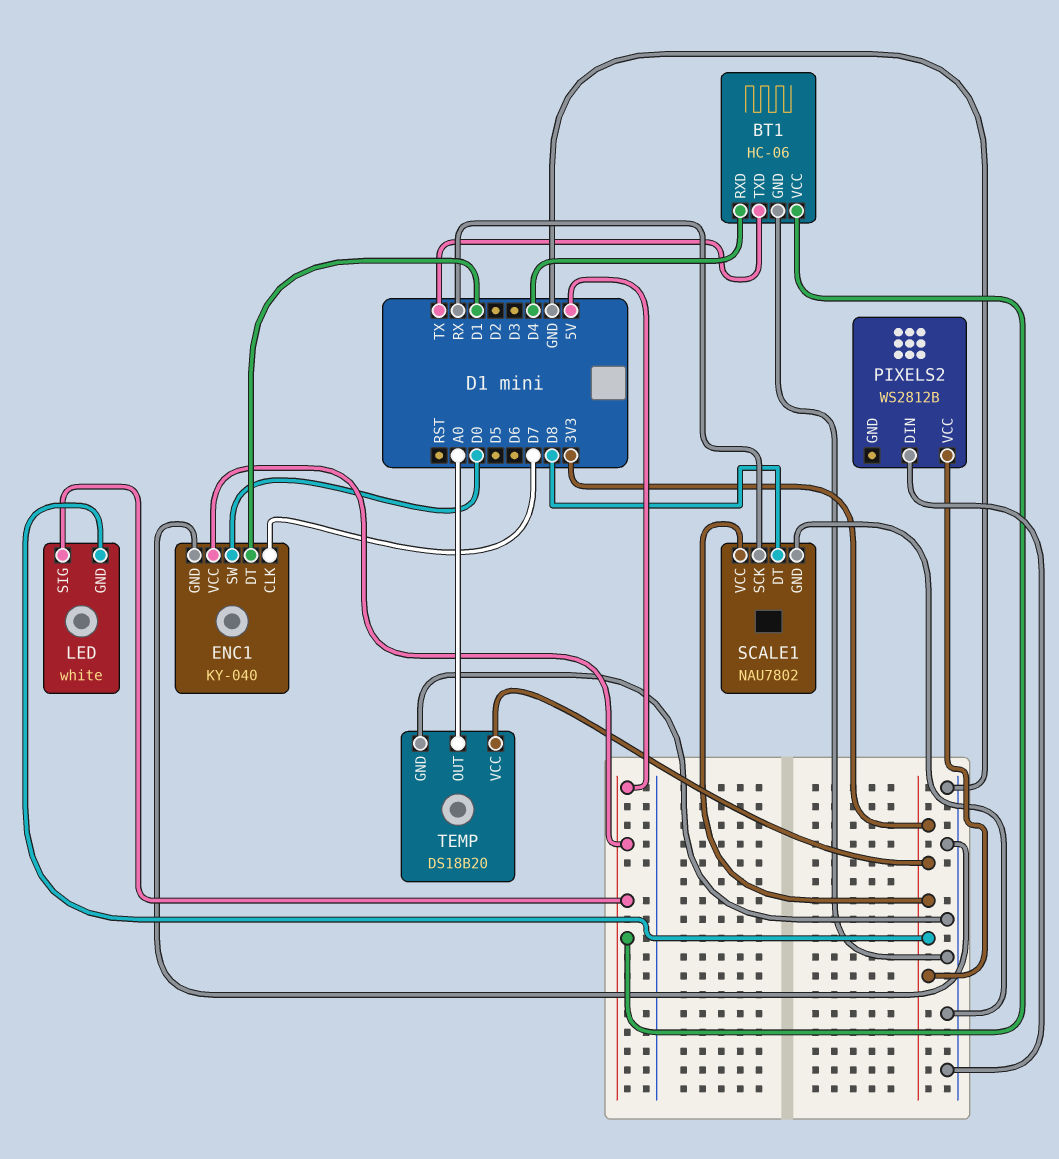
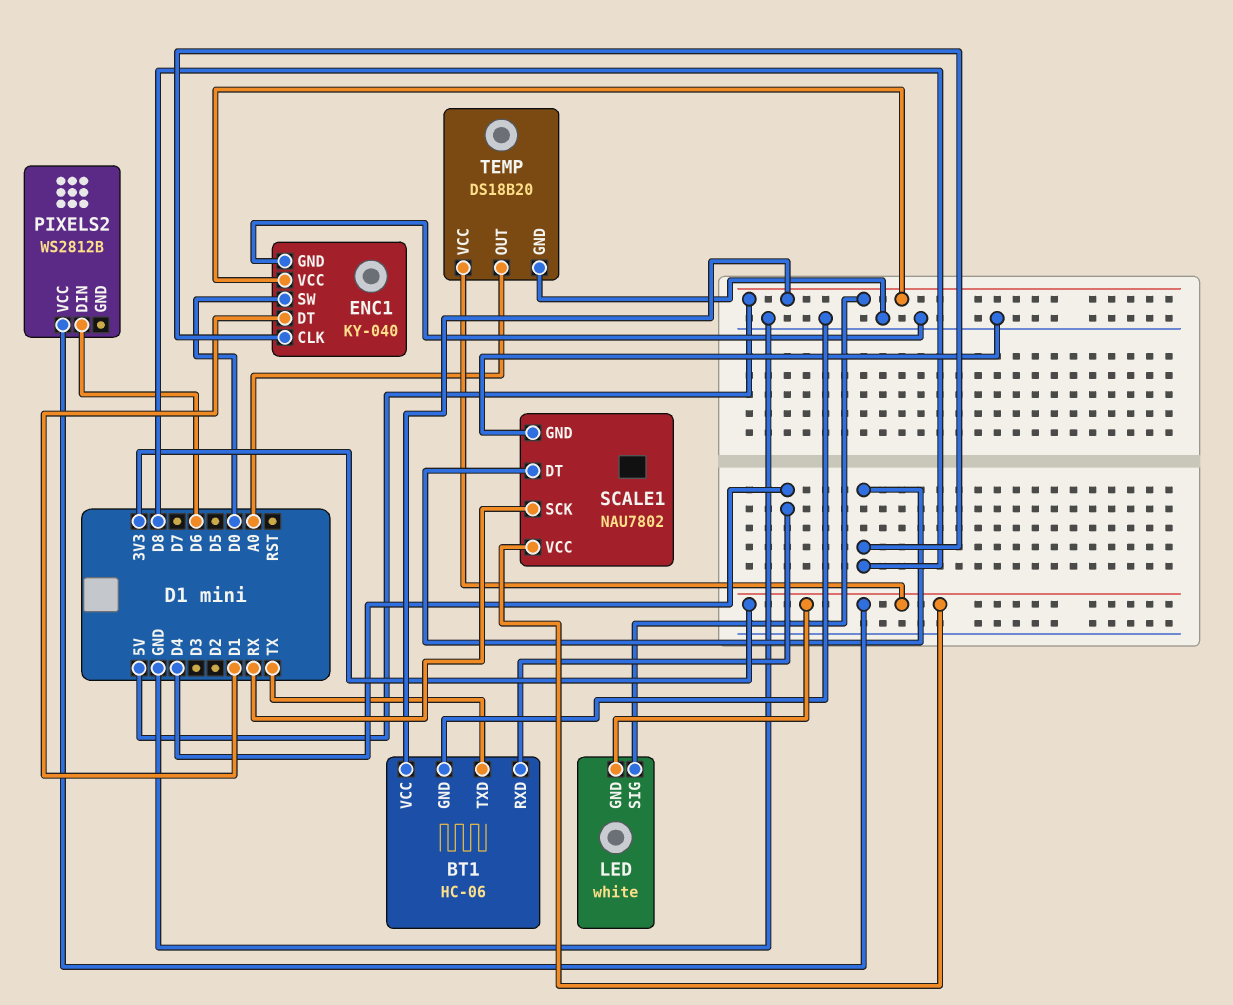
ENC1 pin CLK: D7 -> D8
PIXELS2 pin DIN: GND -> D6

